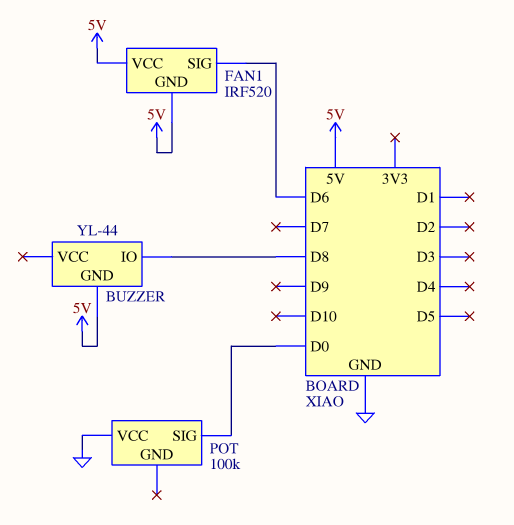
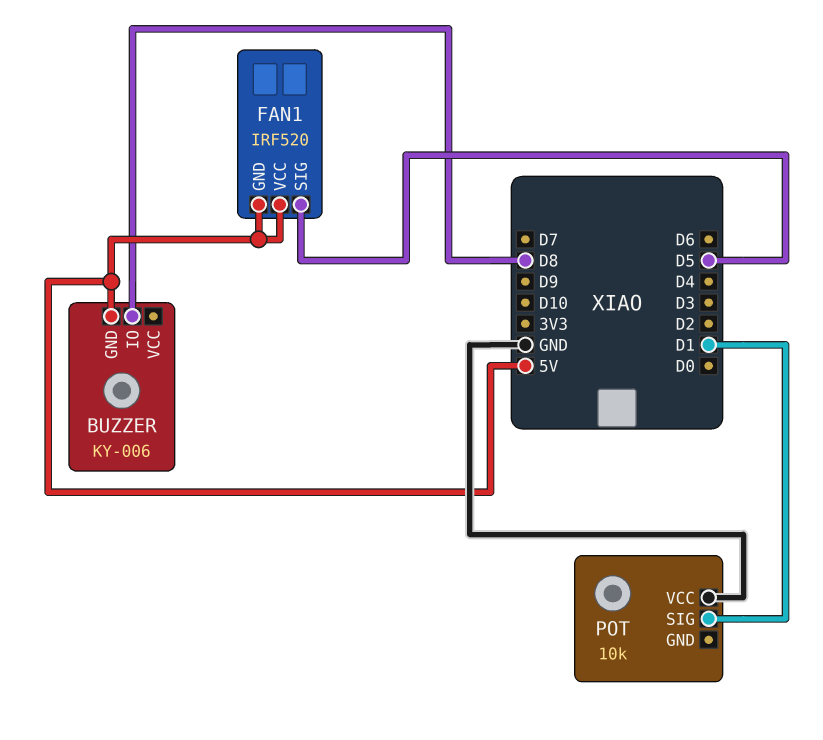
BUZZER: YL-44 -> KY-006
FAN1 pin SIG: D6 -> D5
POT: 100k -> 10k
POT pin SIG: D0 -> D1

